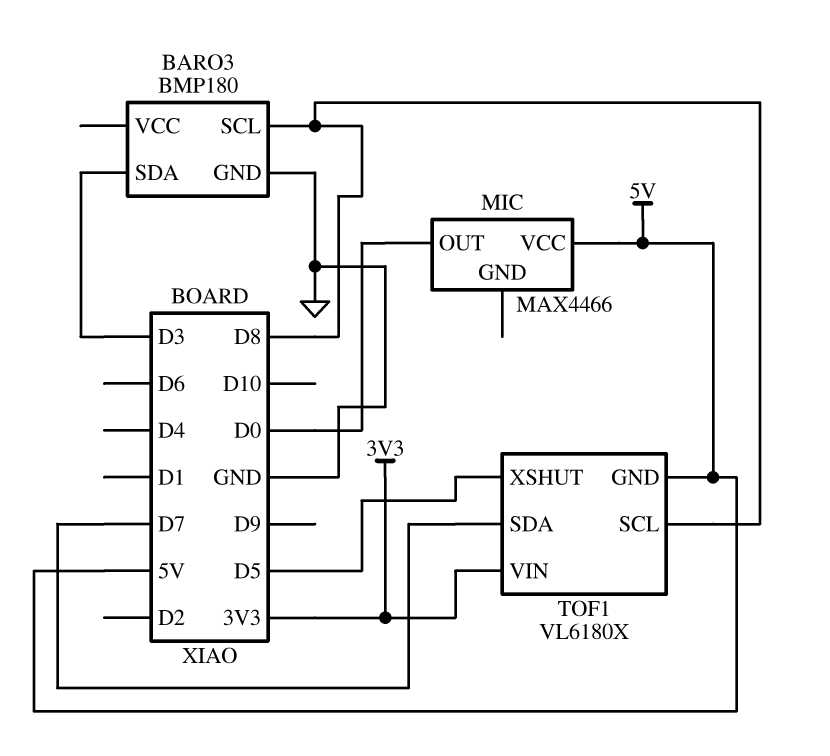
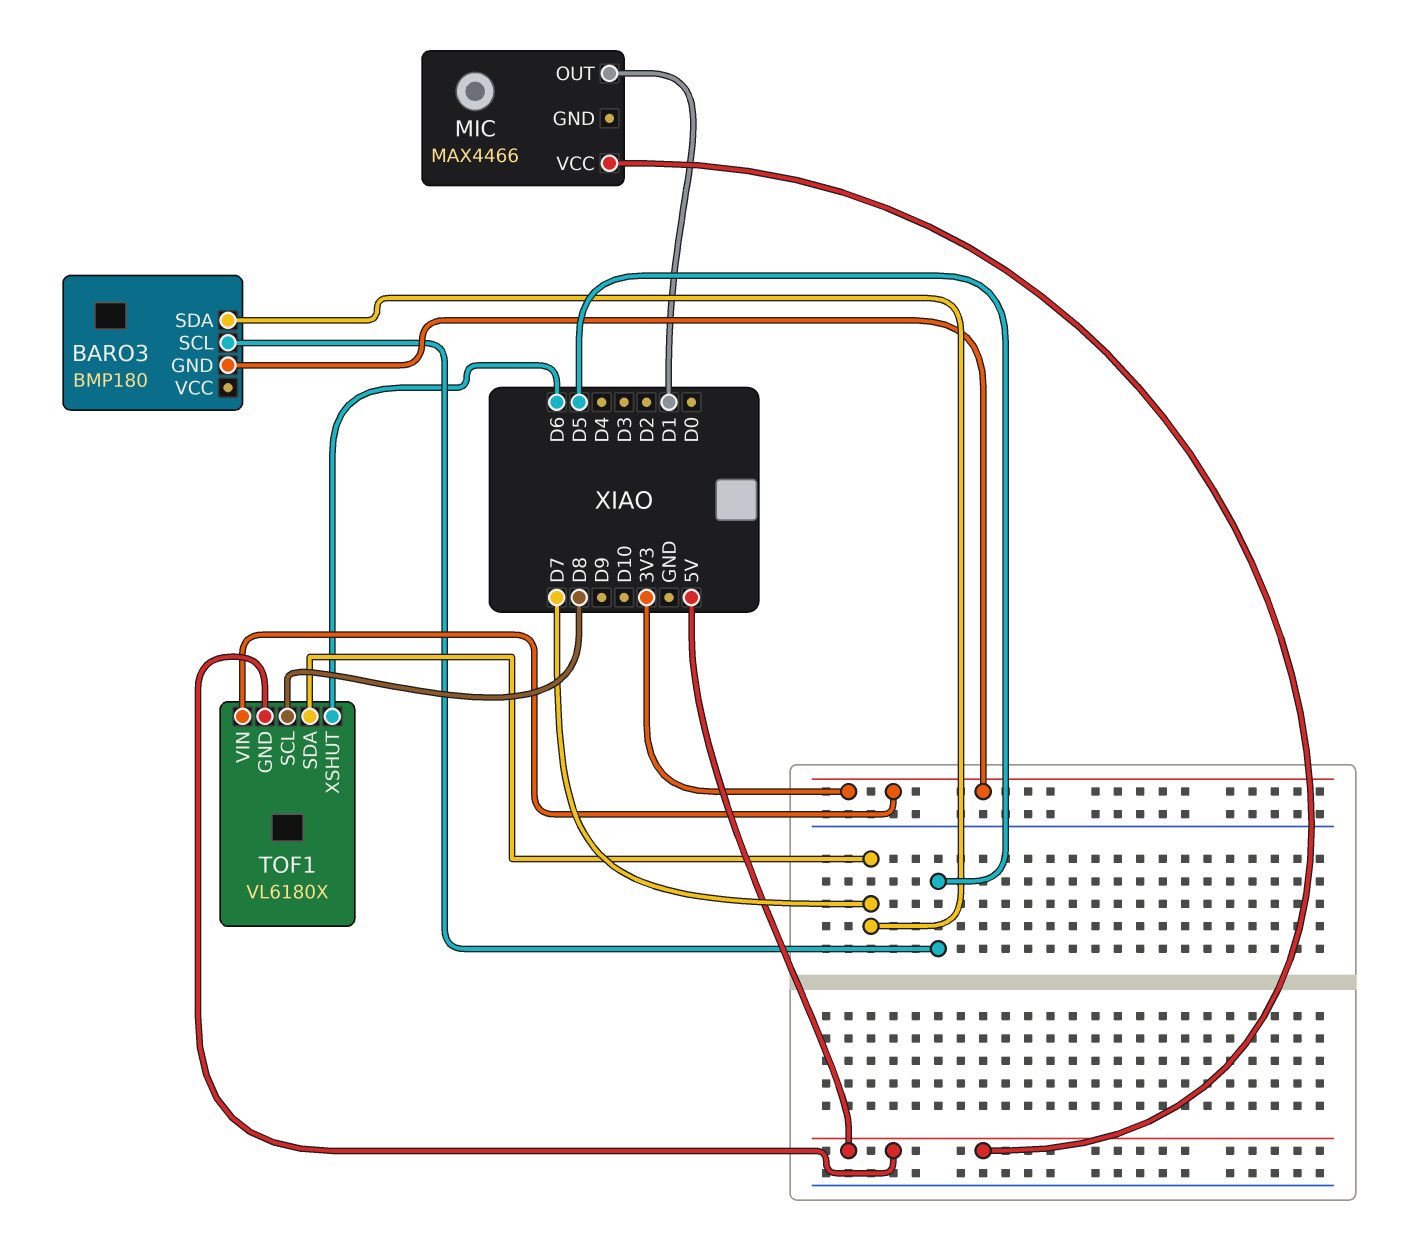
BARO3 pin GND: GND -> 3V3
BARO3 pin SCL: D8 -> D5
BARO3 pin SDA: D3 -> D7
MIC pin OUT: D0 -> D1
TOF1 pin XSHUT: D5 -> D6

